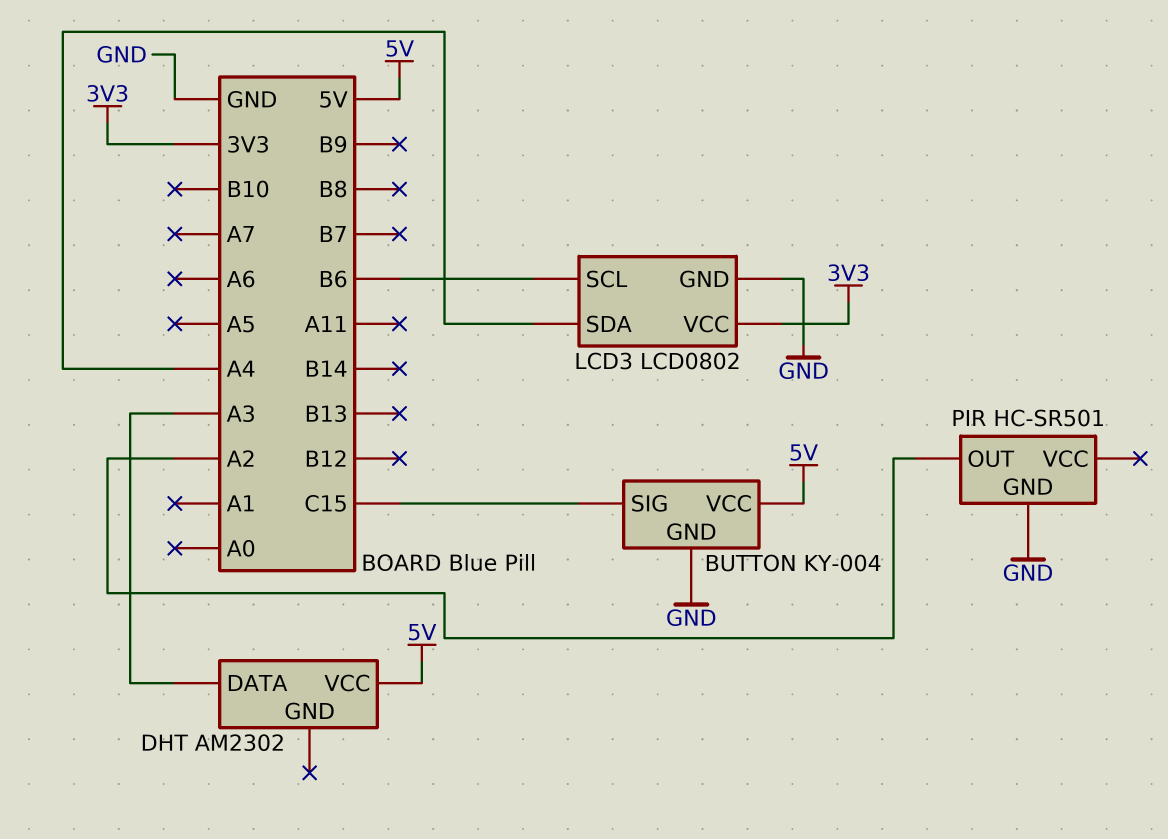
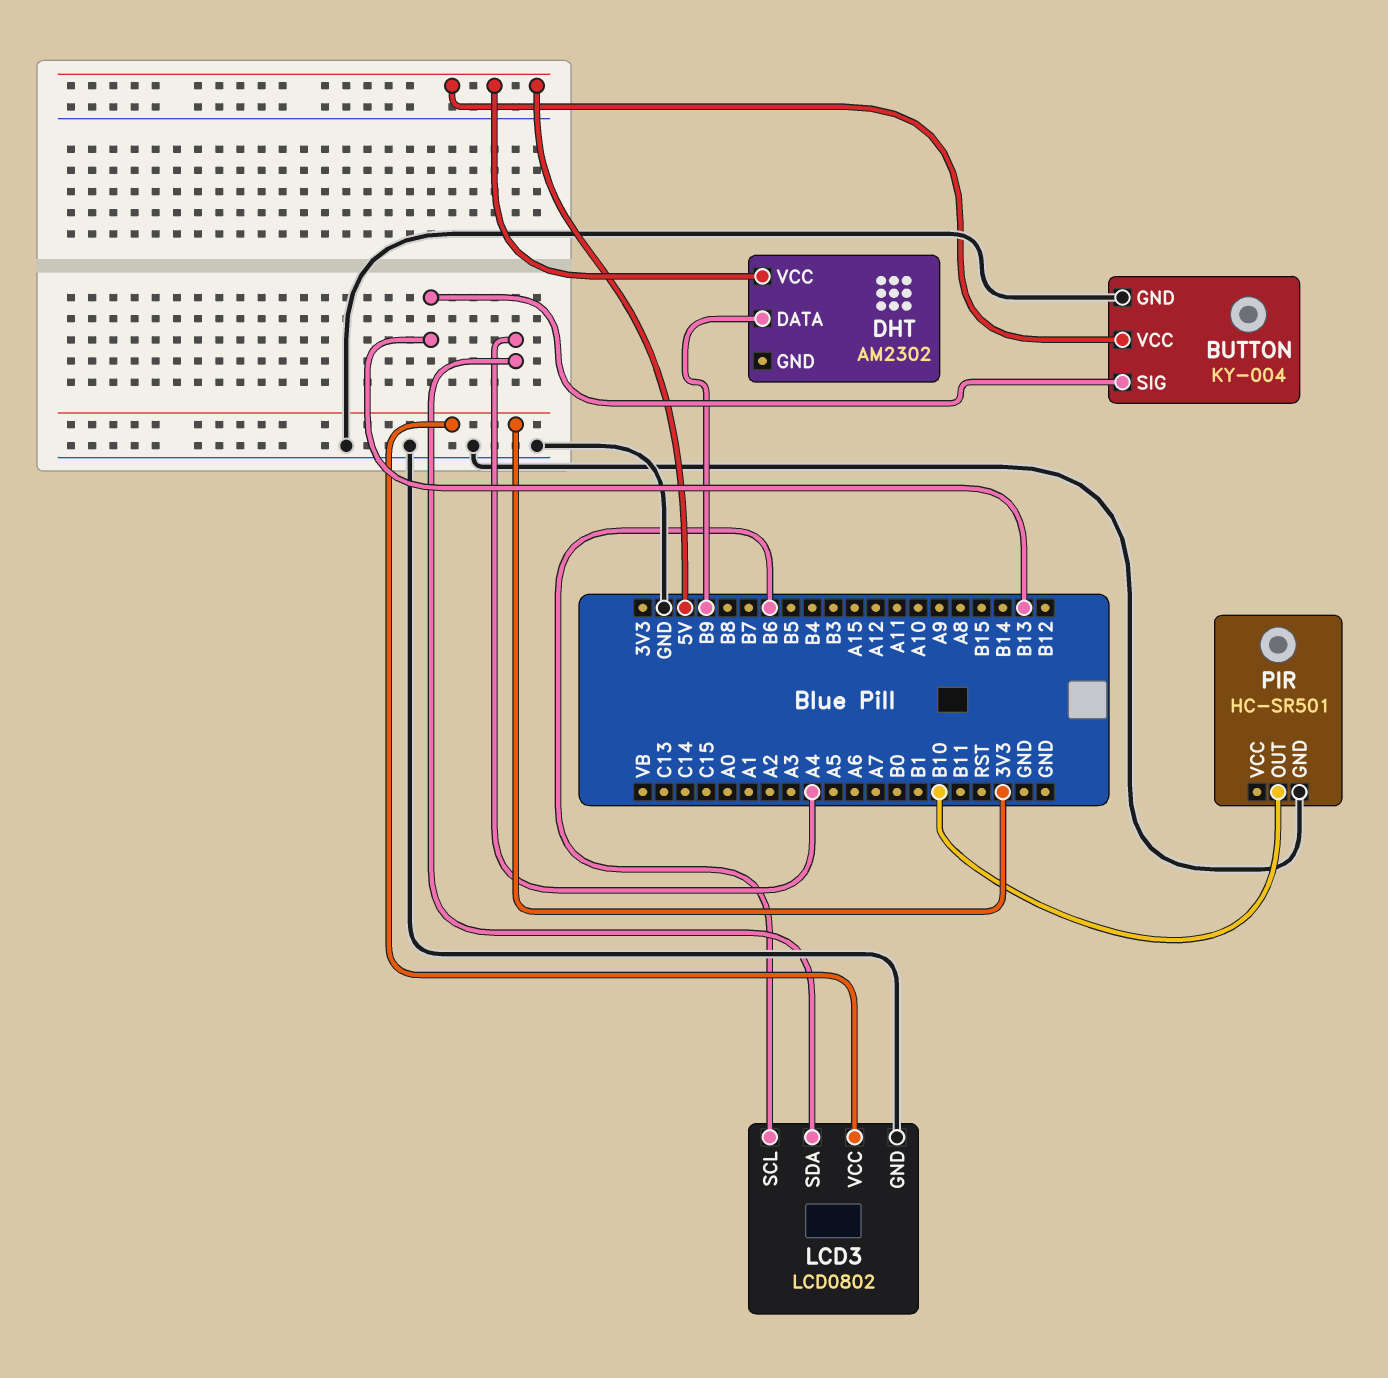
BUTTON pin SIG: C15 -> B13
DHT pin DATA: A3 -> B9
PIR pin OUT: A2 -> B10

